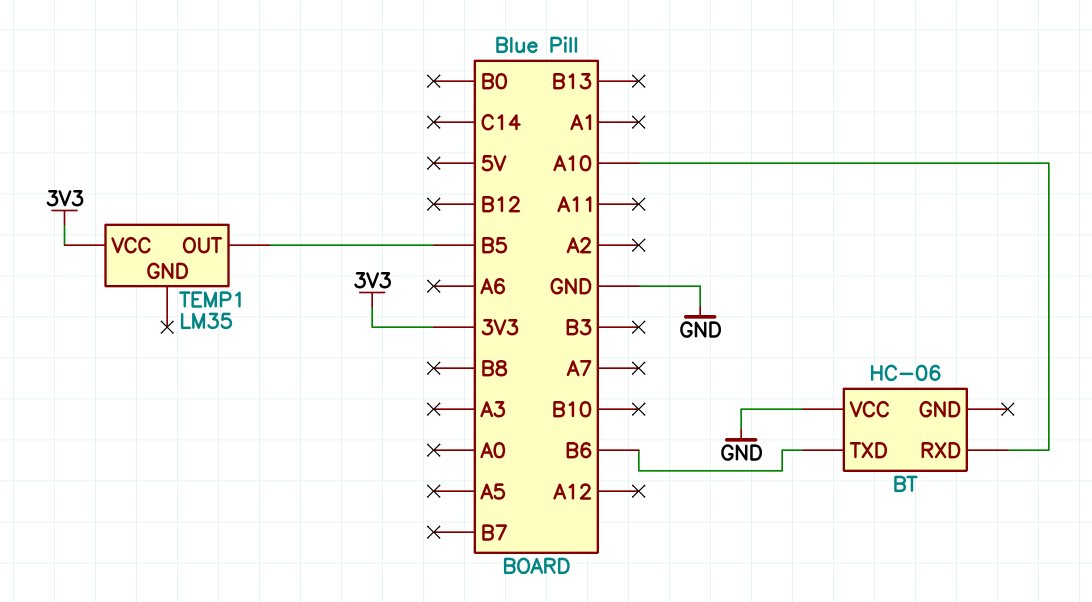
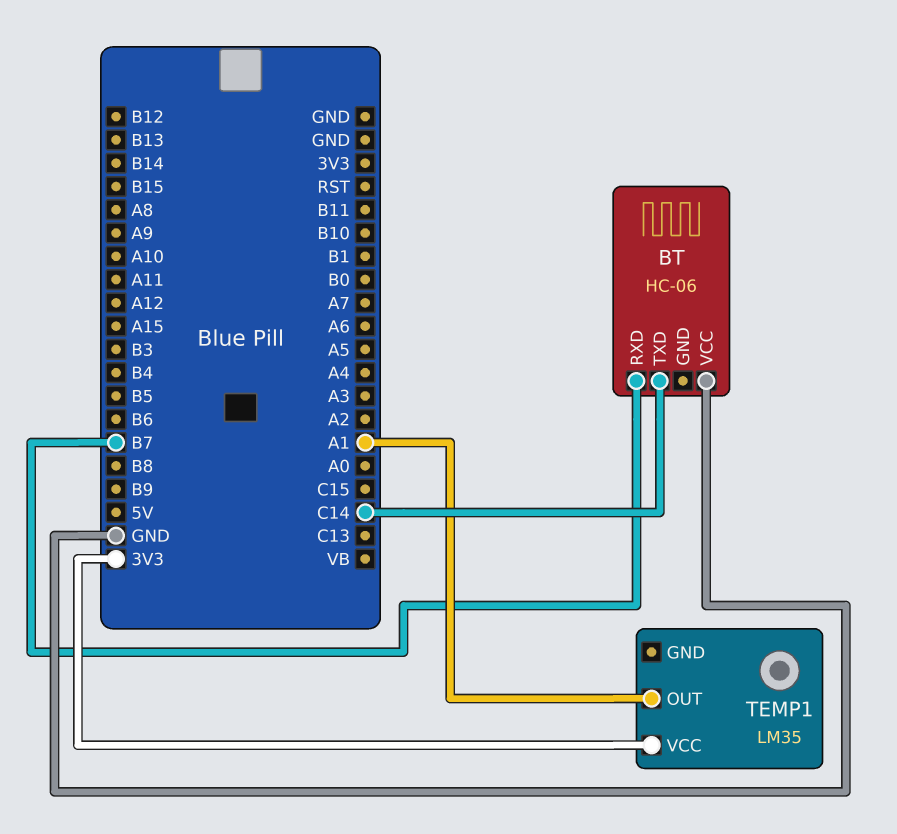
BT pin RXD: A10 -> B7
BT pin TXD: B6 -> C14
TEMP1 pin OUT: B5 -> A1

